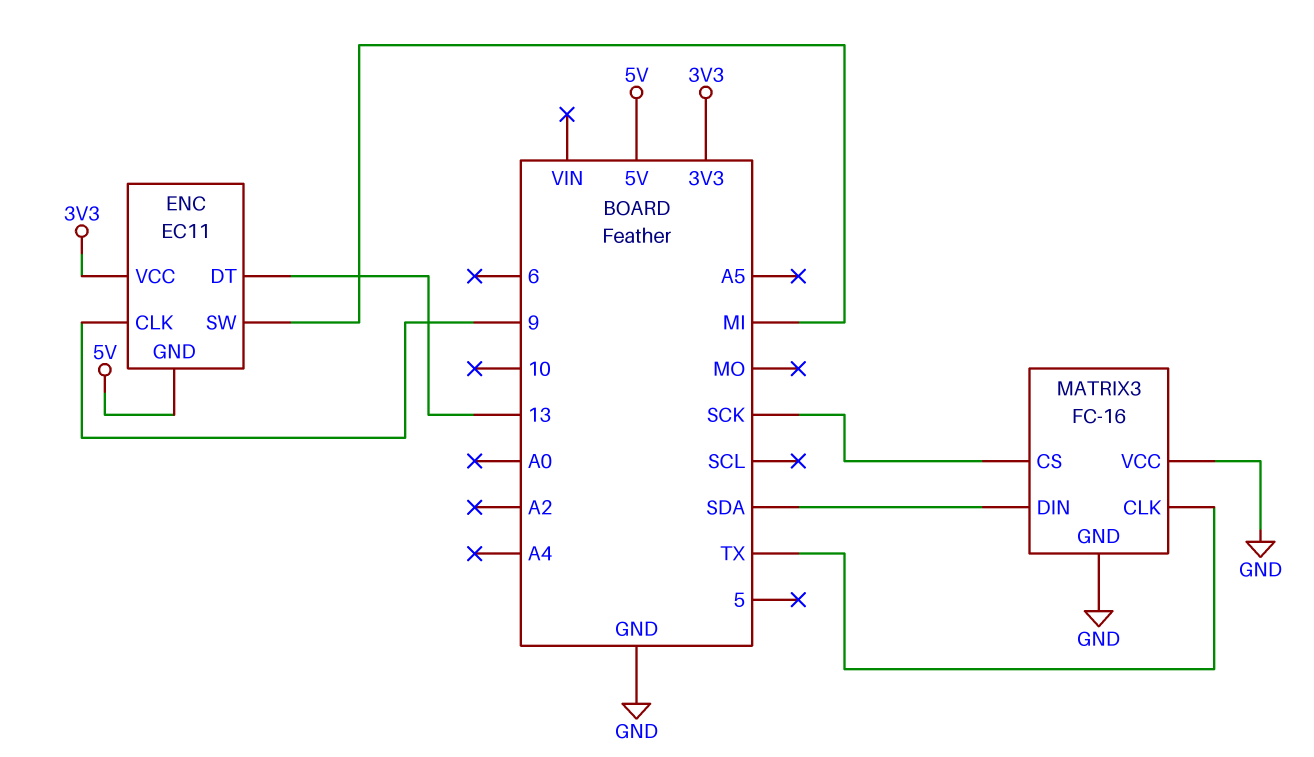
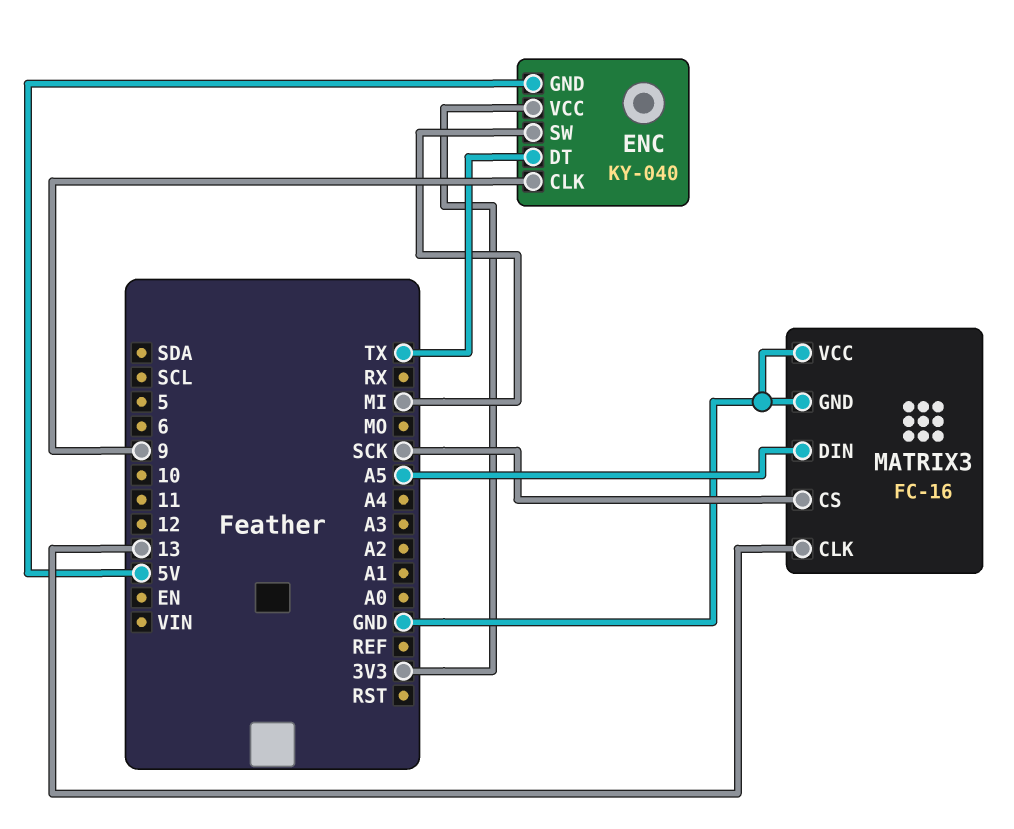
ENC: EC11 -> KY-040
ENC pin DT: 13 -> TX
MATRIX3 pin CLK: TX -> 13
MATRIX3 pin DIN: SDA -> A5

